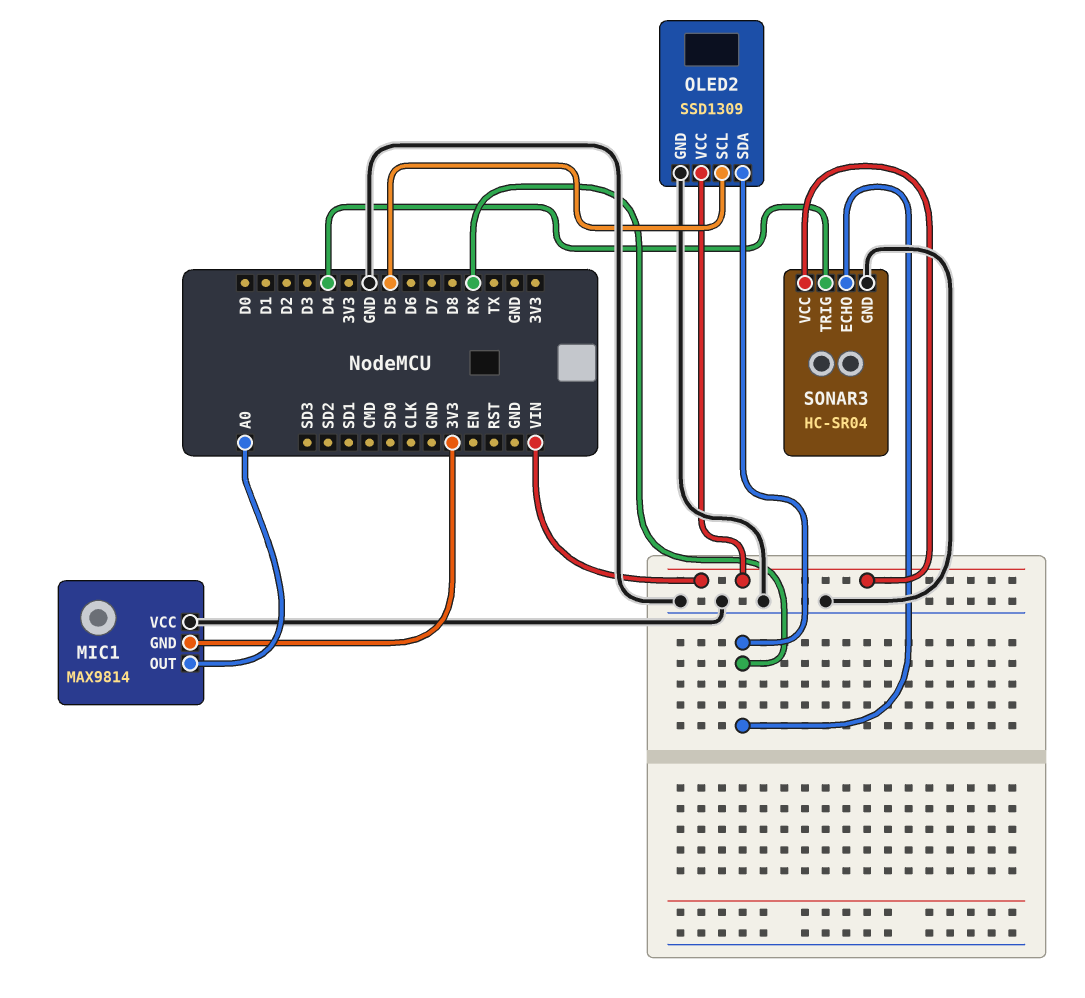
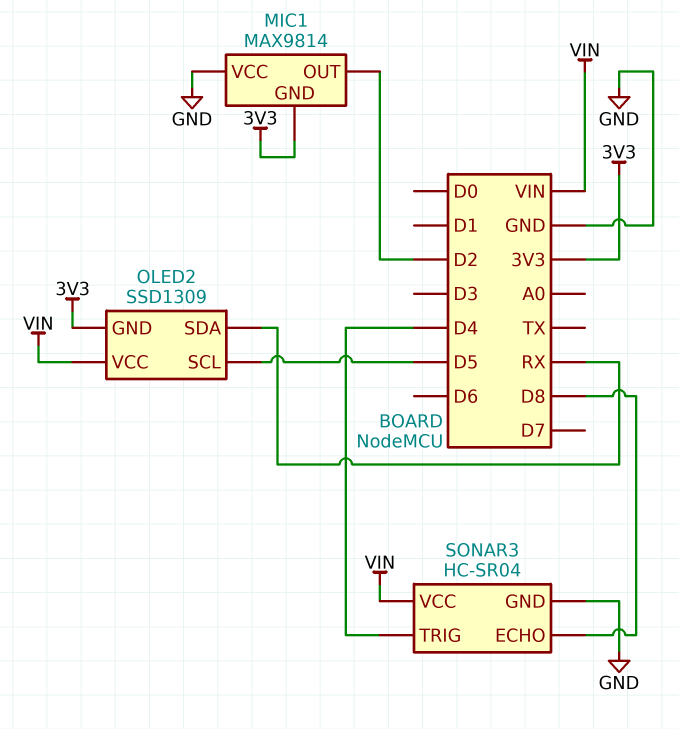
MIC1 pin OUT: A0 -> D2
OLED2 pin GND: GND -> 3V3
SONAR3 pin ECHO: RX -> D8

